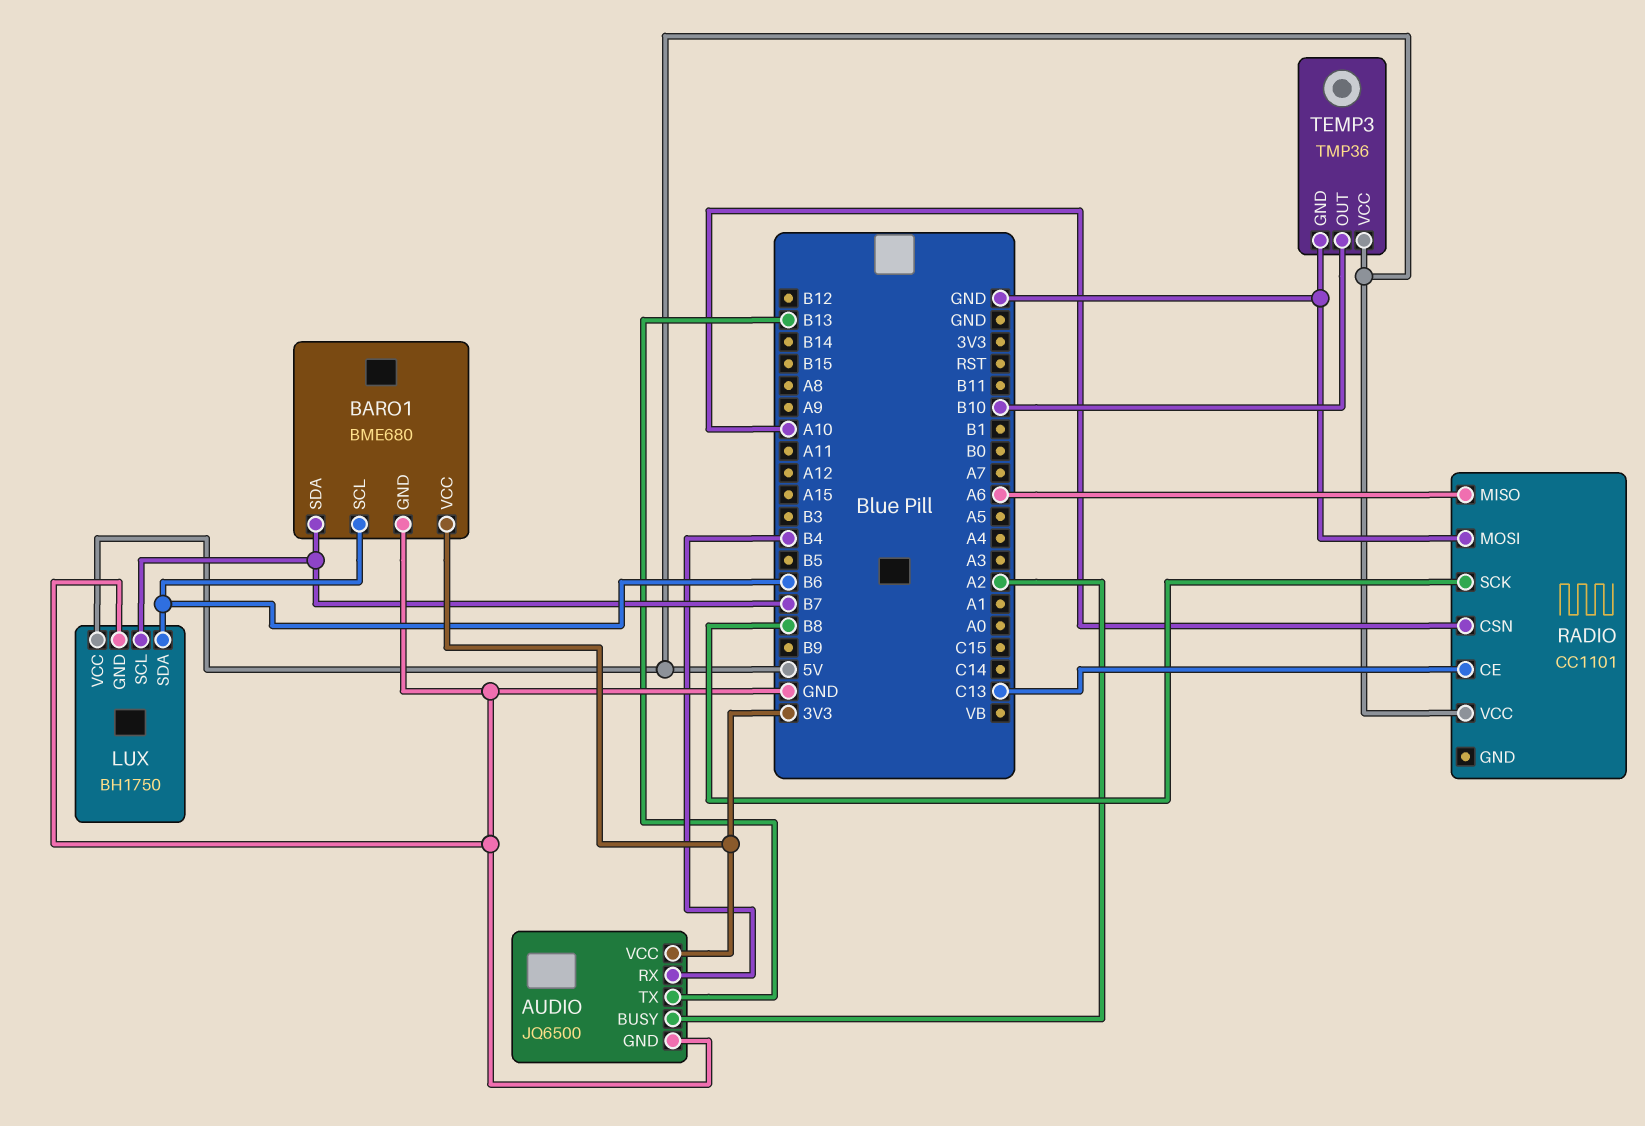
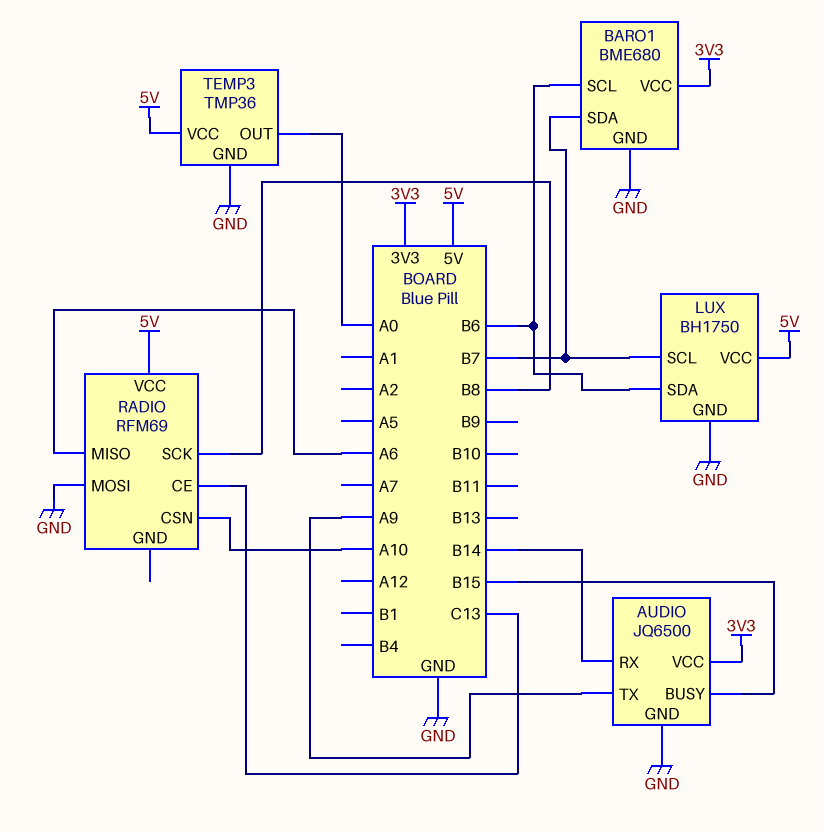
AUDIO pin BUSY: A2 -> B15
AUDIO pin RX: B4 -> B14
AUDIO pin TX: B13 -> A9
RADIO: CC1101 -> RFM69
TEMP3 pin OUT: B10 -> A0

